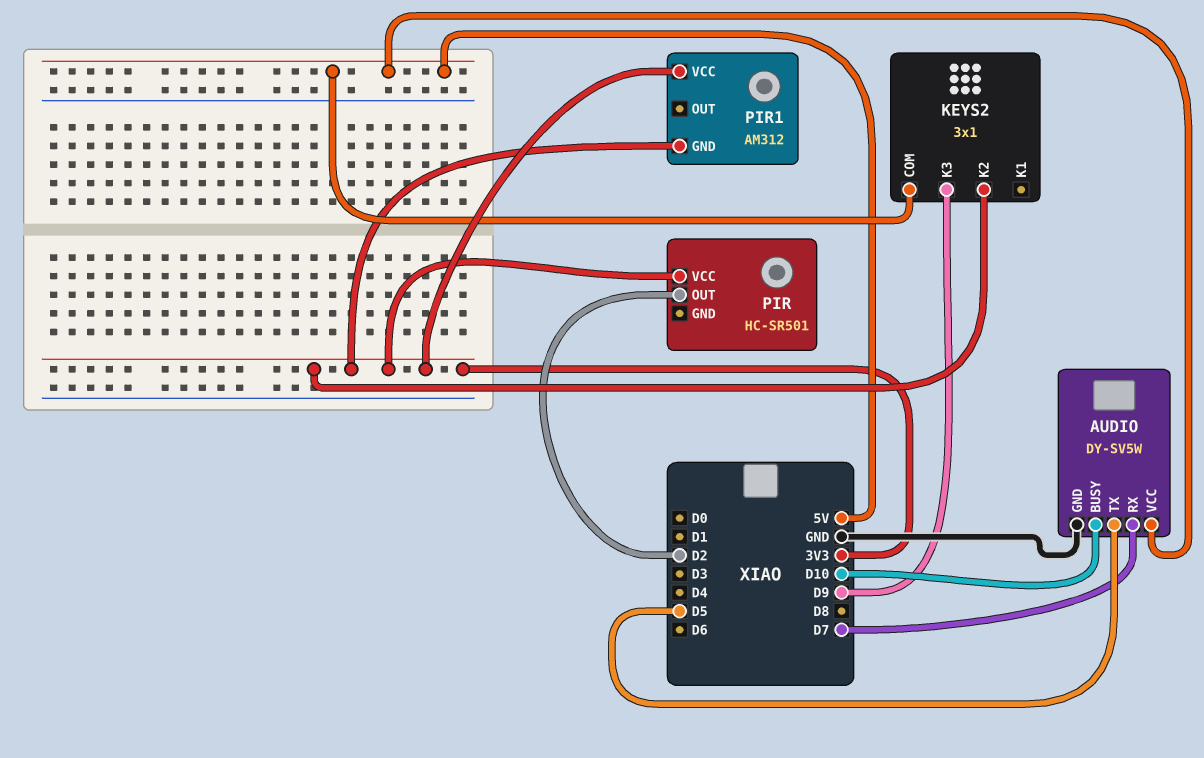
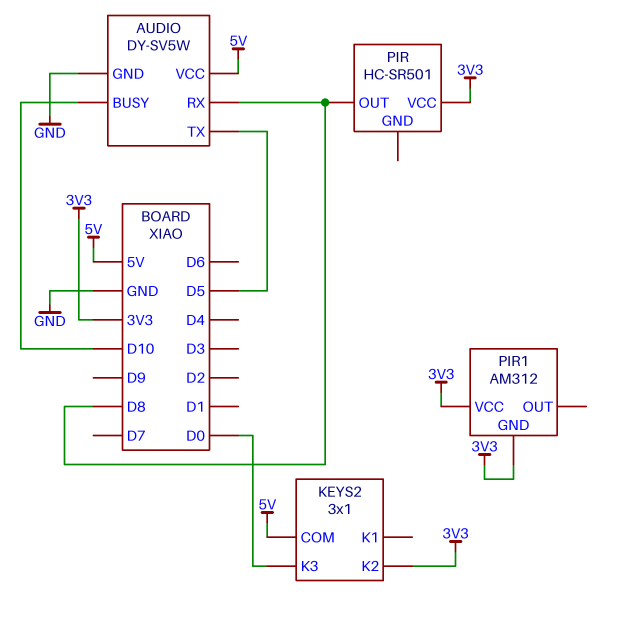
AUDIO pin RX: D7 -> D8
KEYS2 pin K3: D9 -> D0
PIR pin OUT: D2 -> D8

